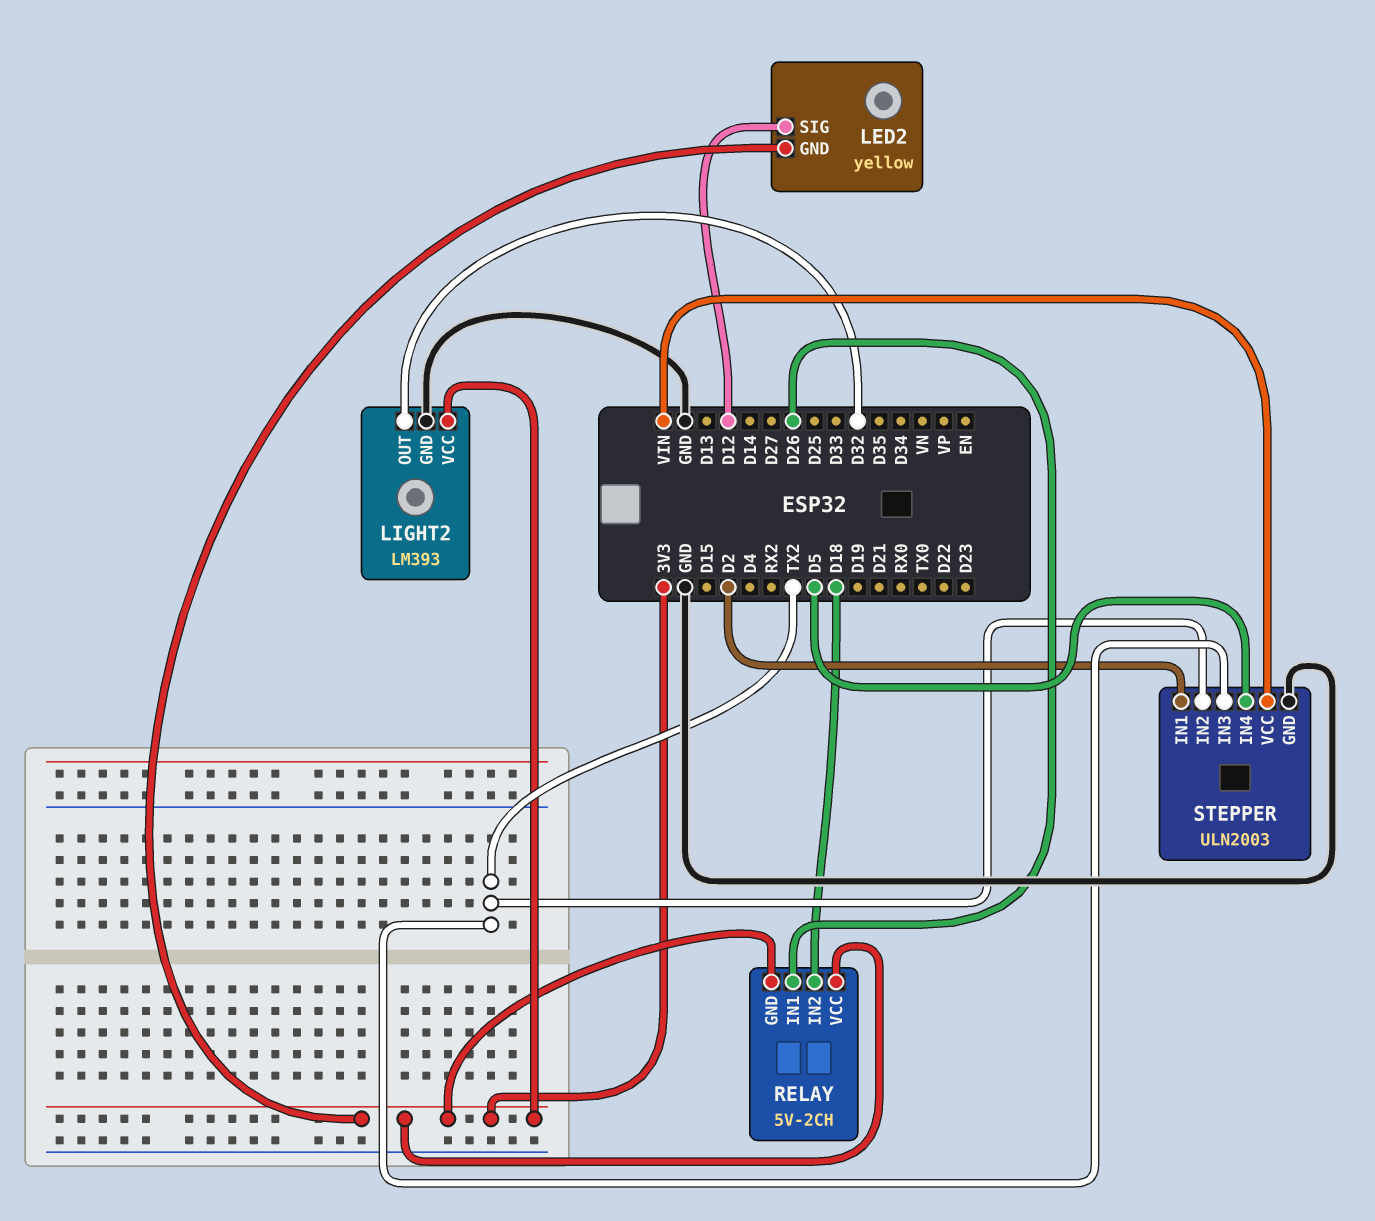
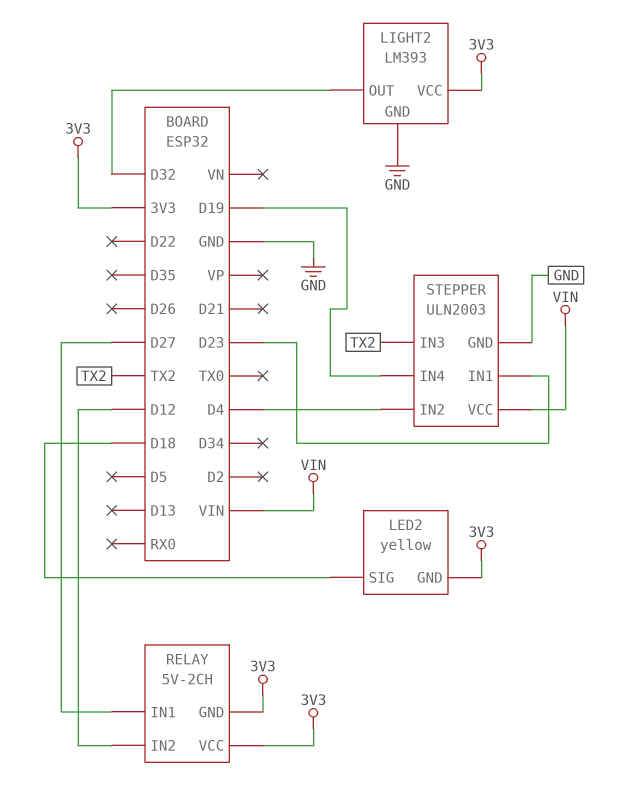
LED2 pin SIG: D12 -> D18
RELAY pin IN1: D26 -> D27
RELAY pin IN2: D18 -> D12
STEPPER pin IN1: D2 -> D23
STEPPER pin IN2: TX2 -> D4
STEPPER pin IN4: D5 -> D19

